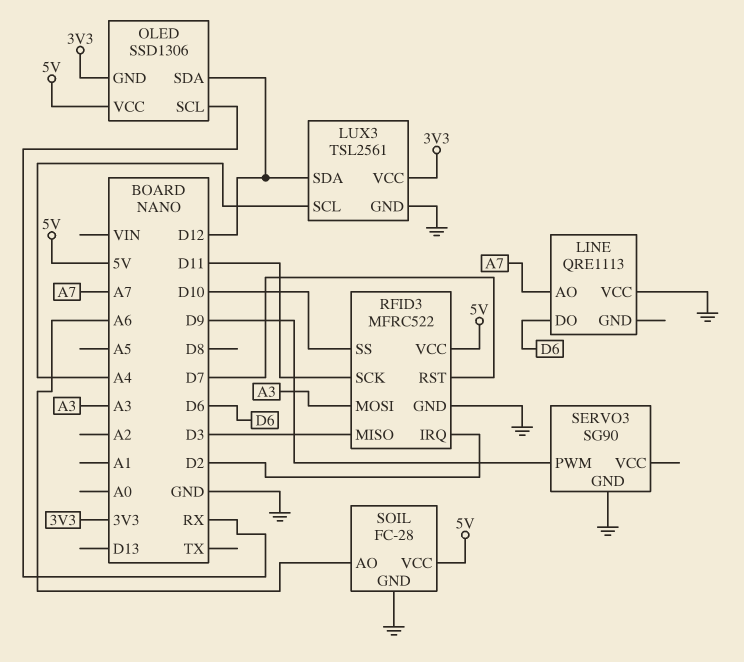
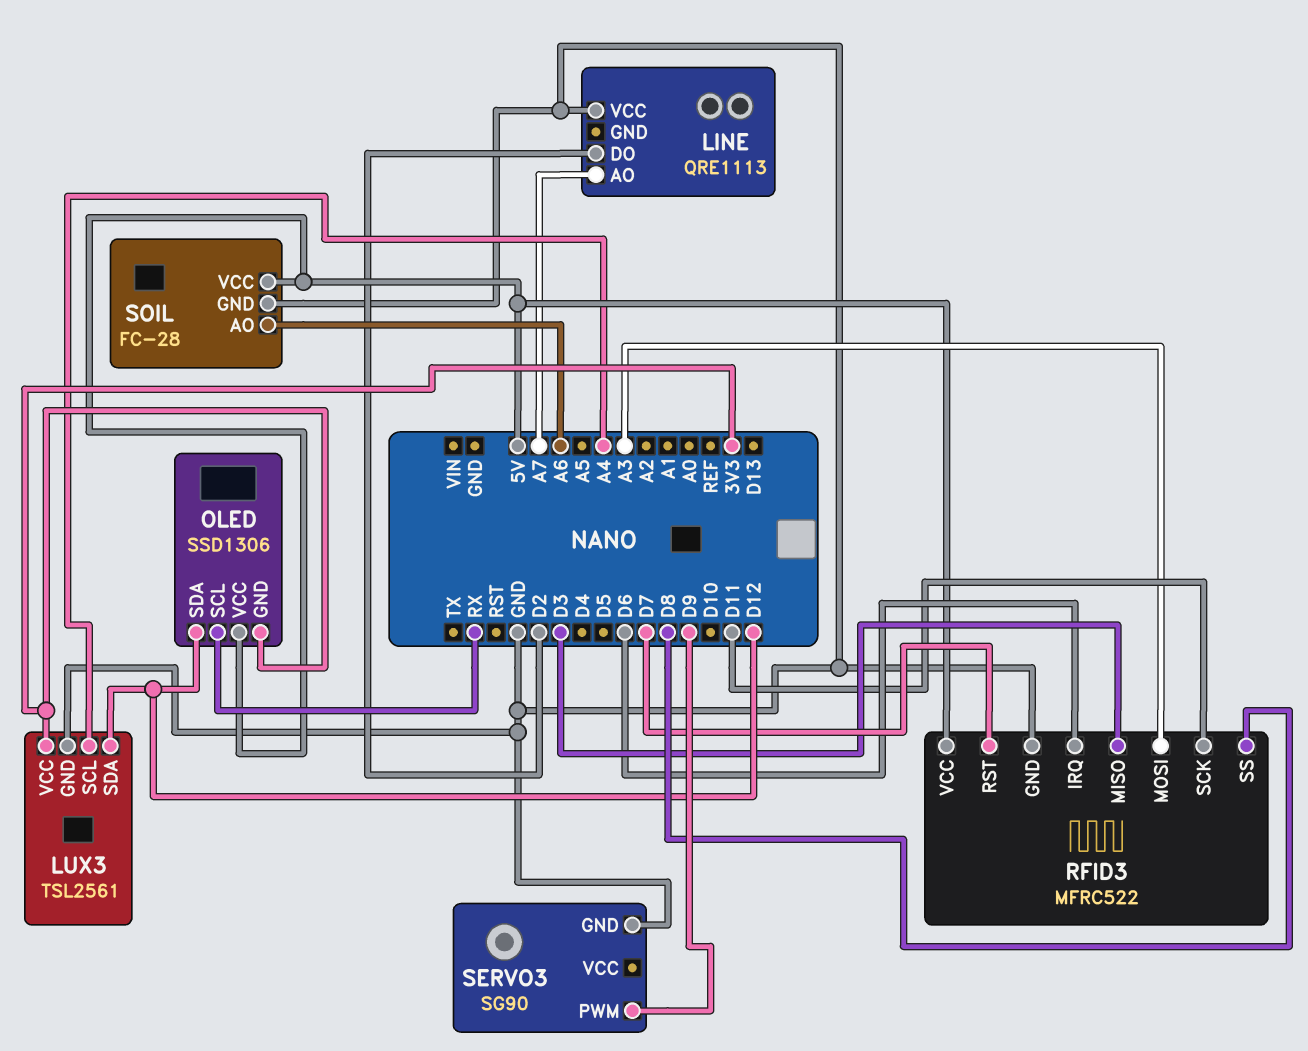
LINE pin DO: D6 -> D2
RFID3 pin IRQ: D2 -> D6
RFID3 pin SS: D10 -> D8

